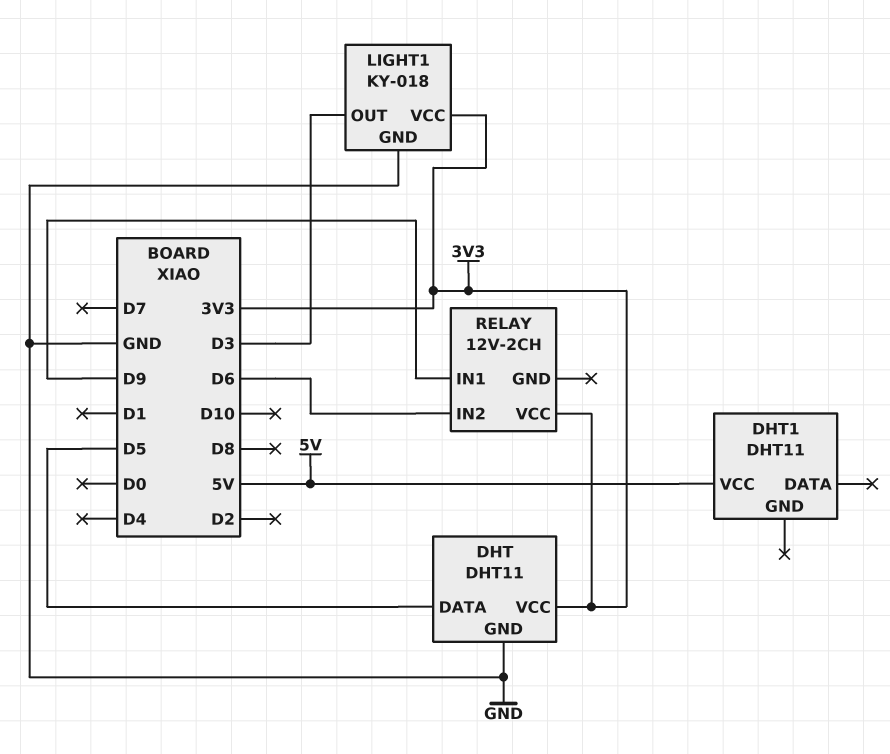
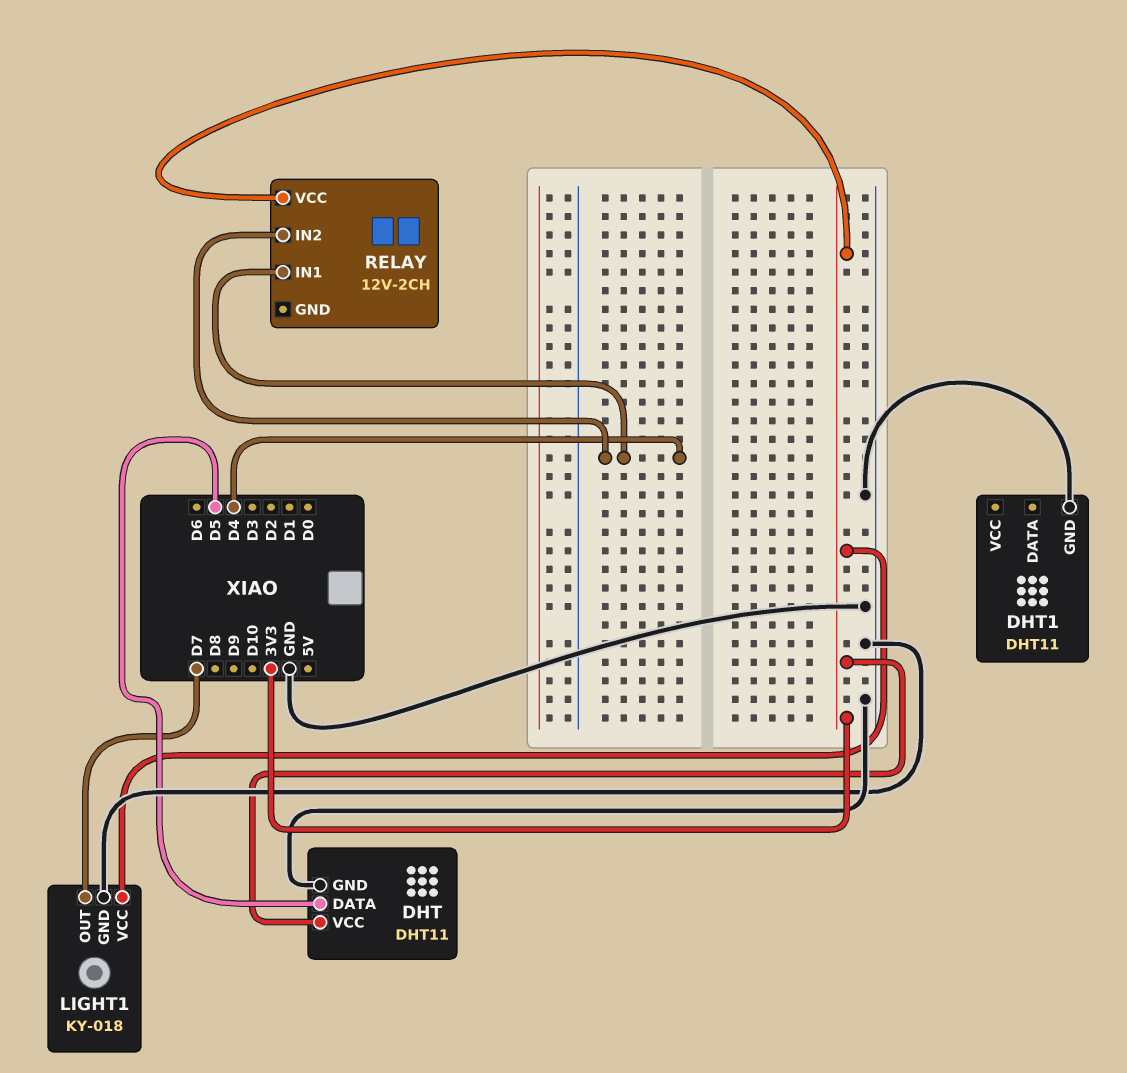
DHT1 pin GND: none -> GND
DHT1 pin VCC: 5V -> none
LIGHT1 pin OUT: D3 -> D7
RELAY pin IN1: D9 -> D4
RELAY pin IN2: D6 -> D4

